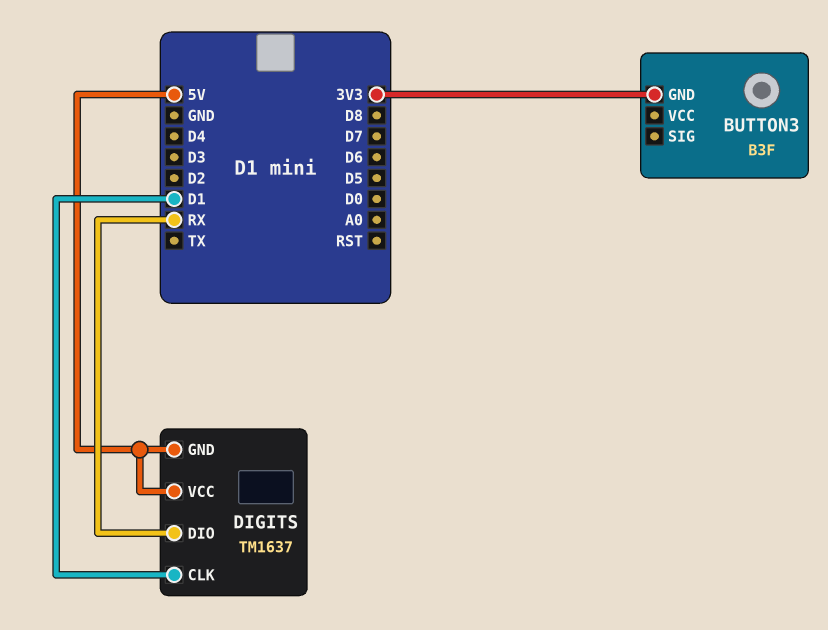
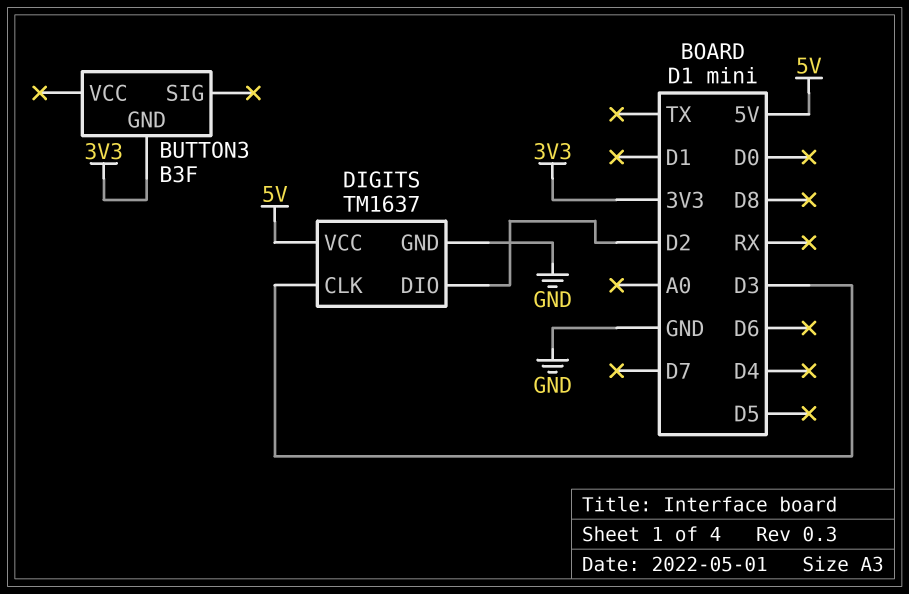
DIGITS pin CLK: D1 -> D3
DIGITS pin DIO: RX -> D2
DIGITS pin GND: 5V -> GND

